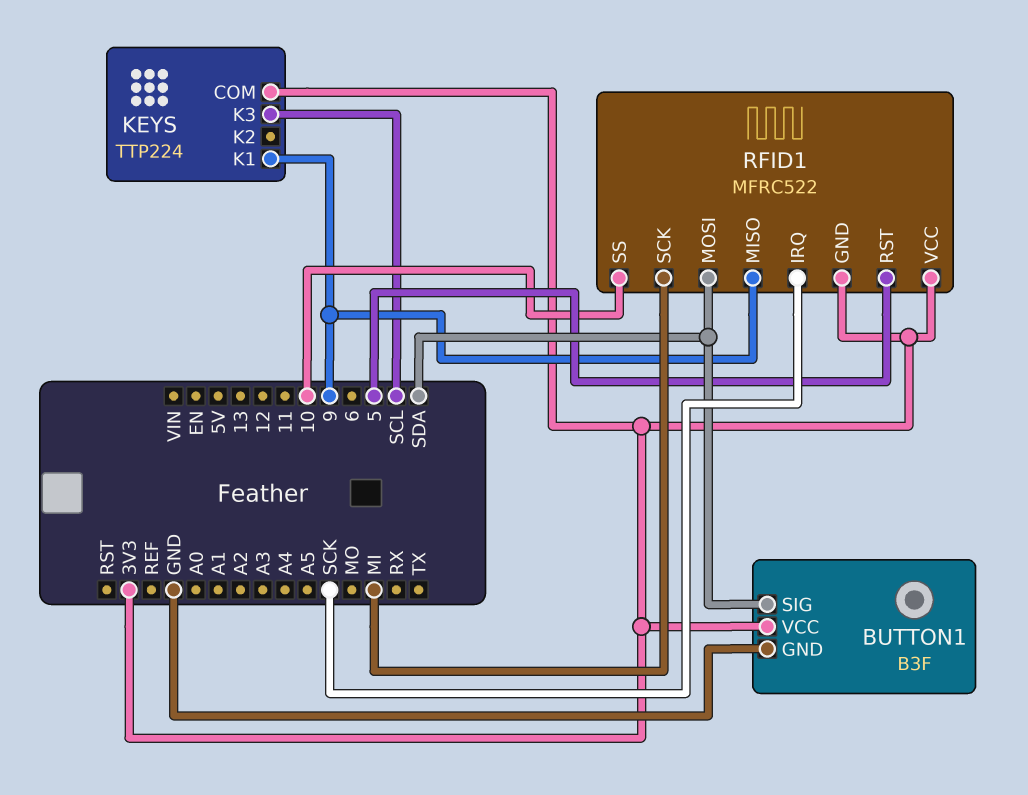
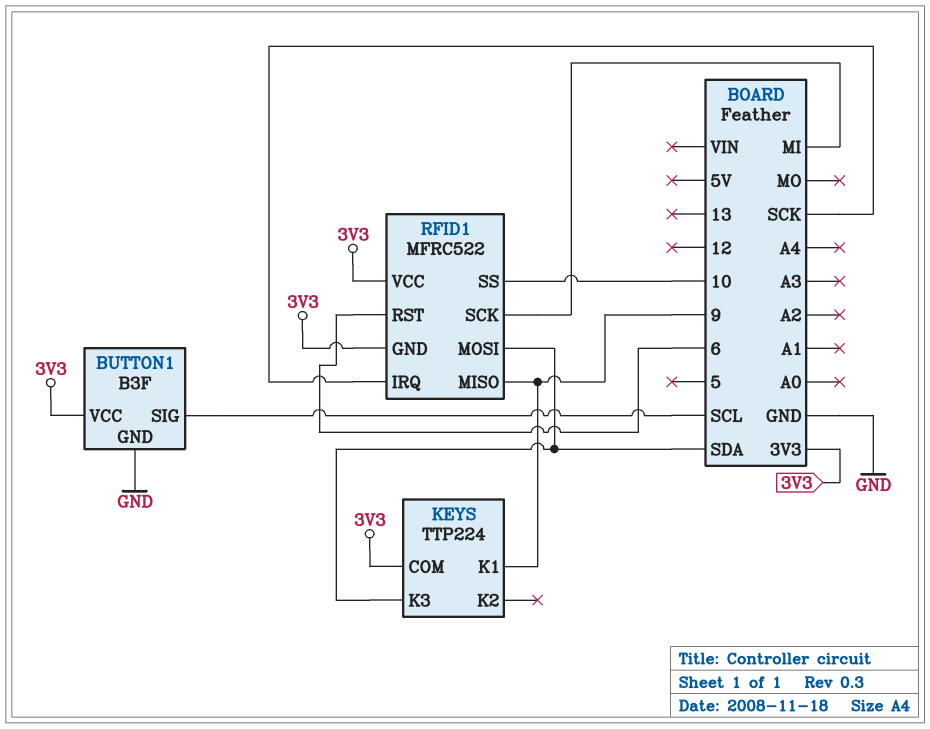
BUTTON1 pin SIG: SDA -> SCL
KEYS pin K3: SCL -> SDA
RFID1 pin RST: 5 -> 6

